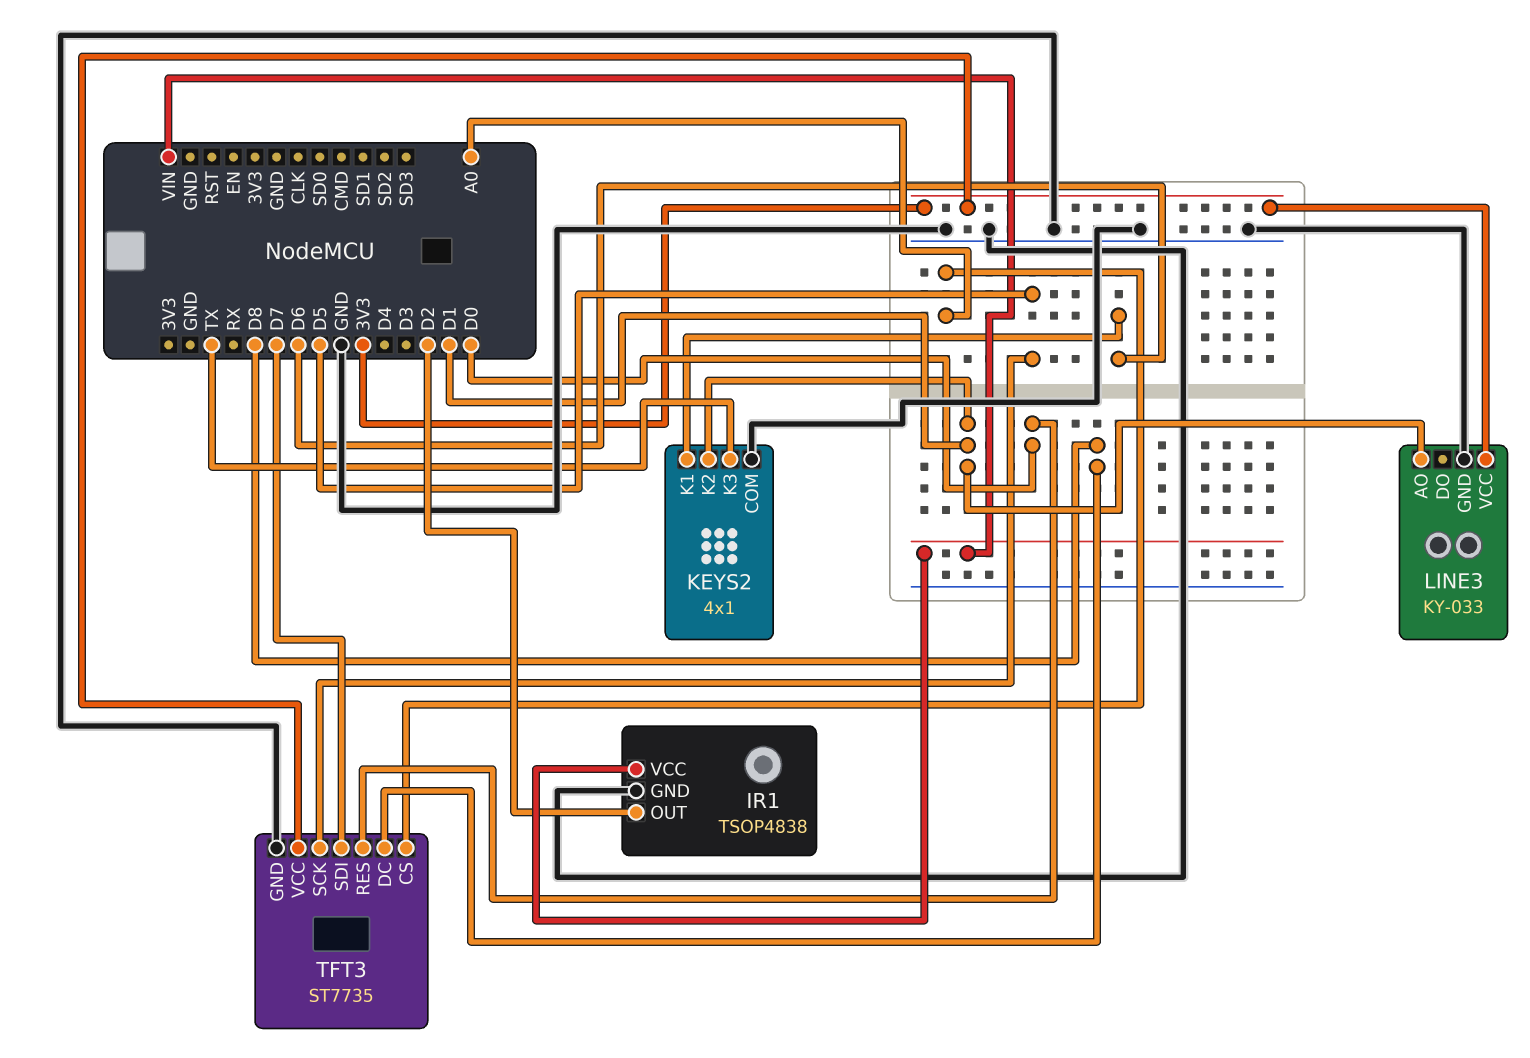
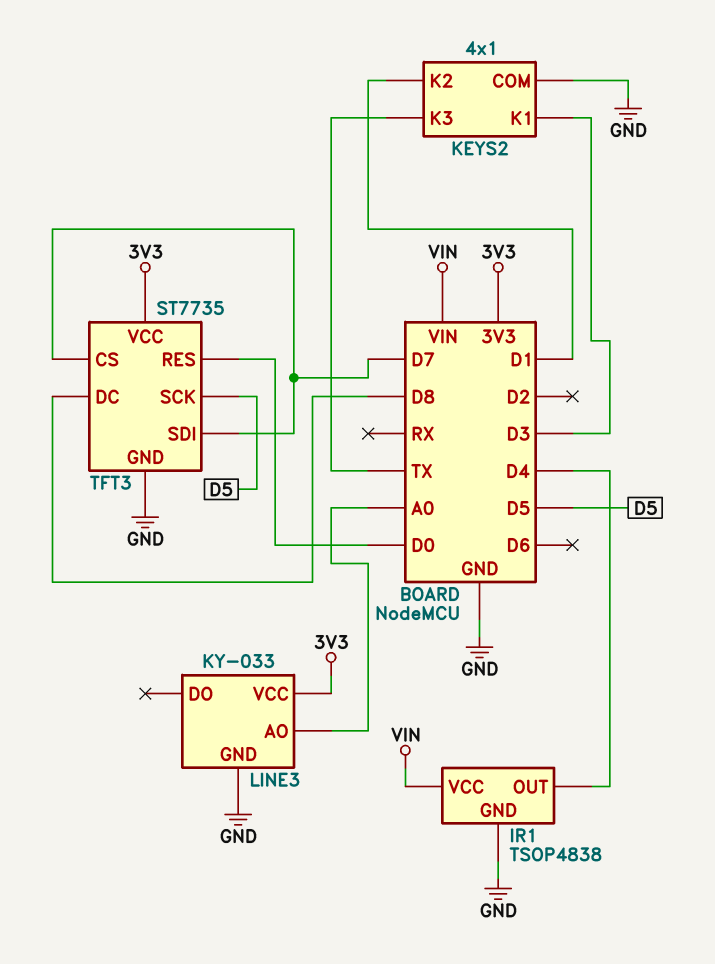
IR1 pin OUT: D2 -> D4
KEYS2 pin K1: D6 -> D3
LINE3 pin AO: D1 -> A0
TFT3 pin CS: A0 -> D7

